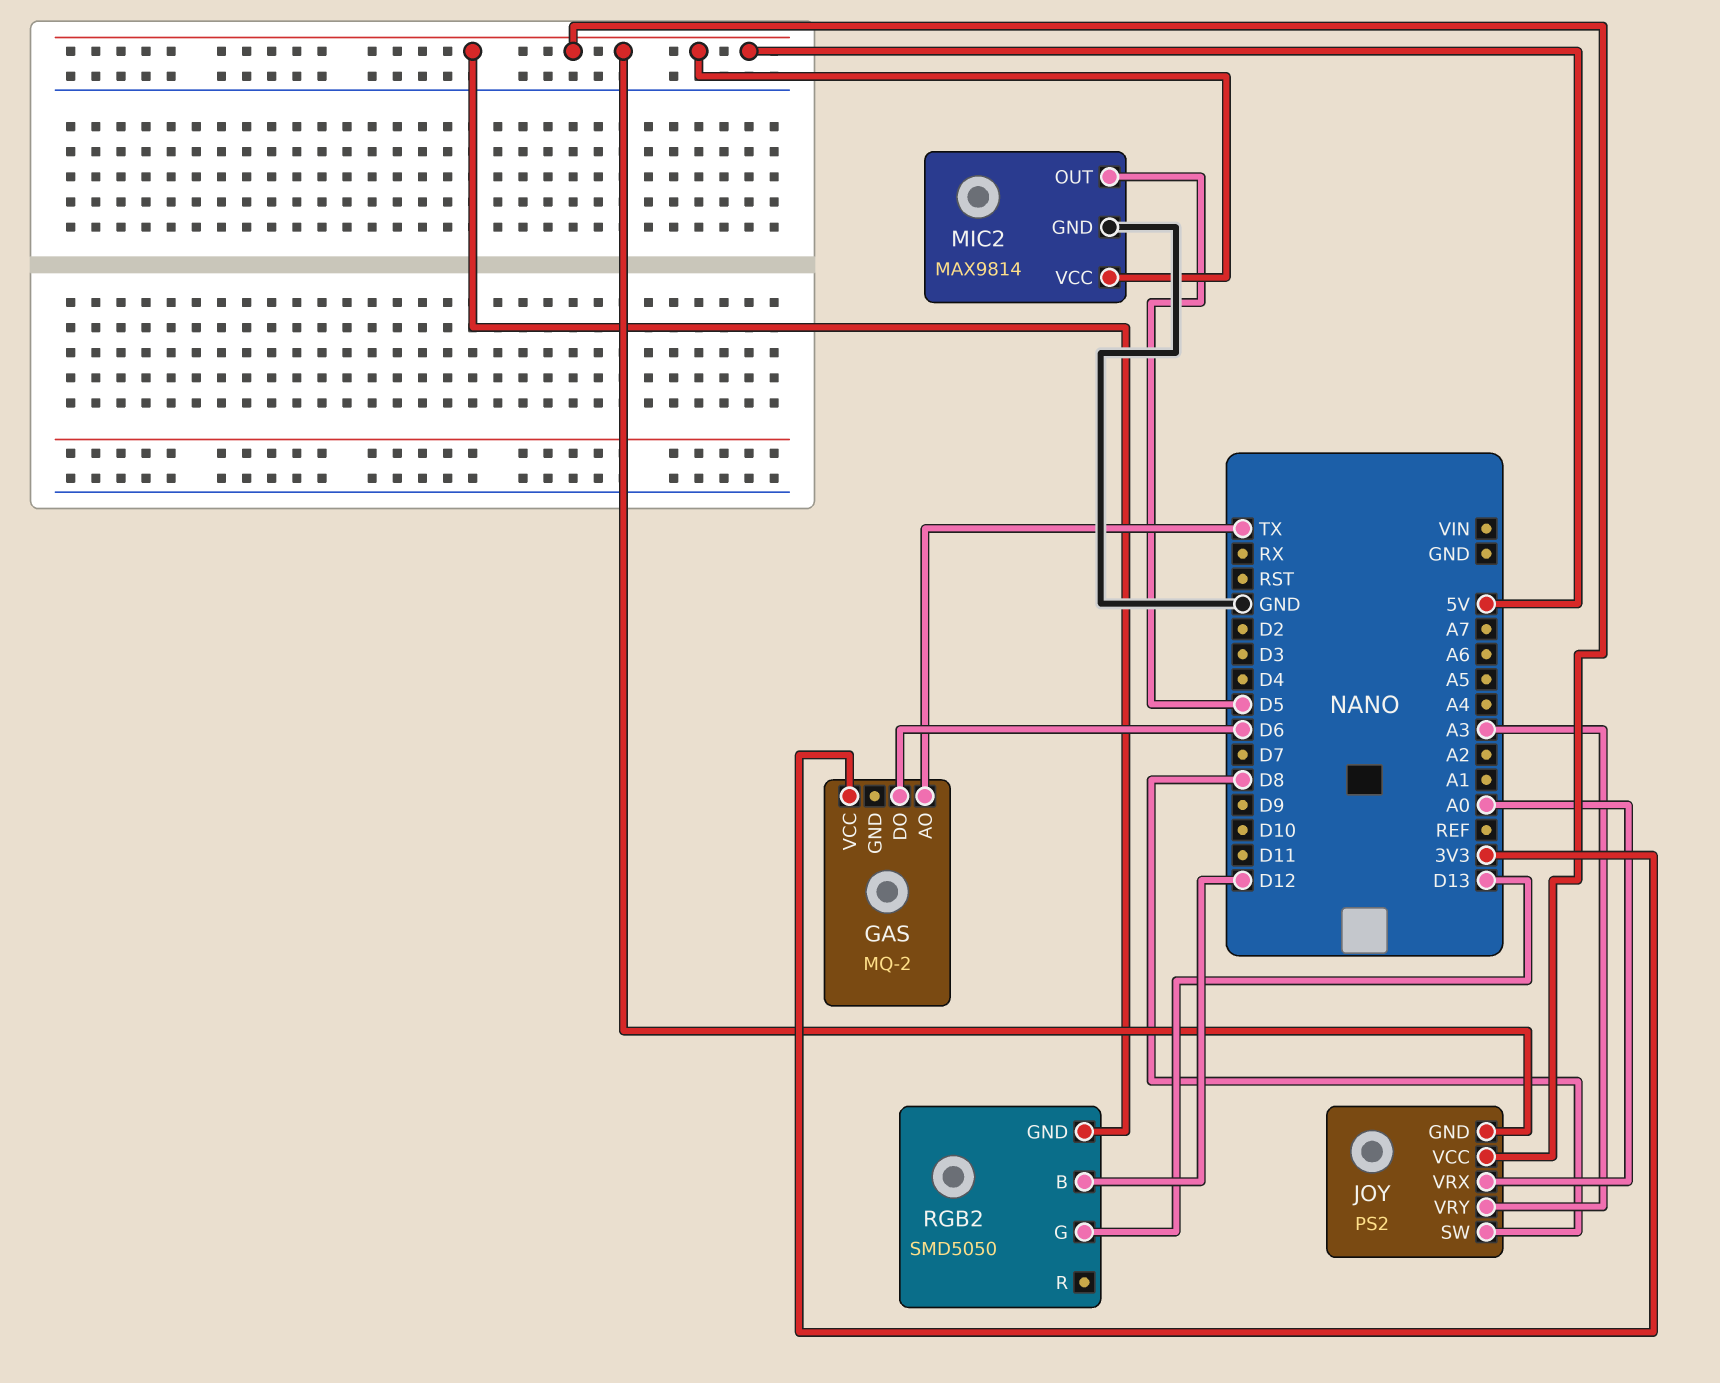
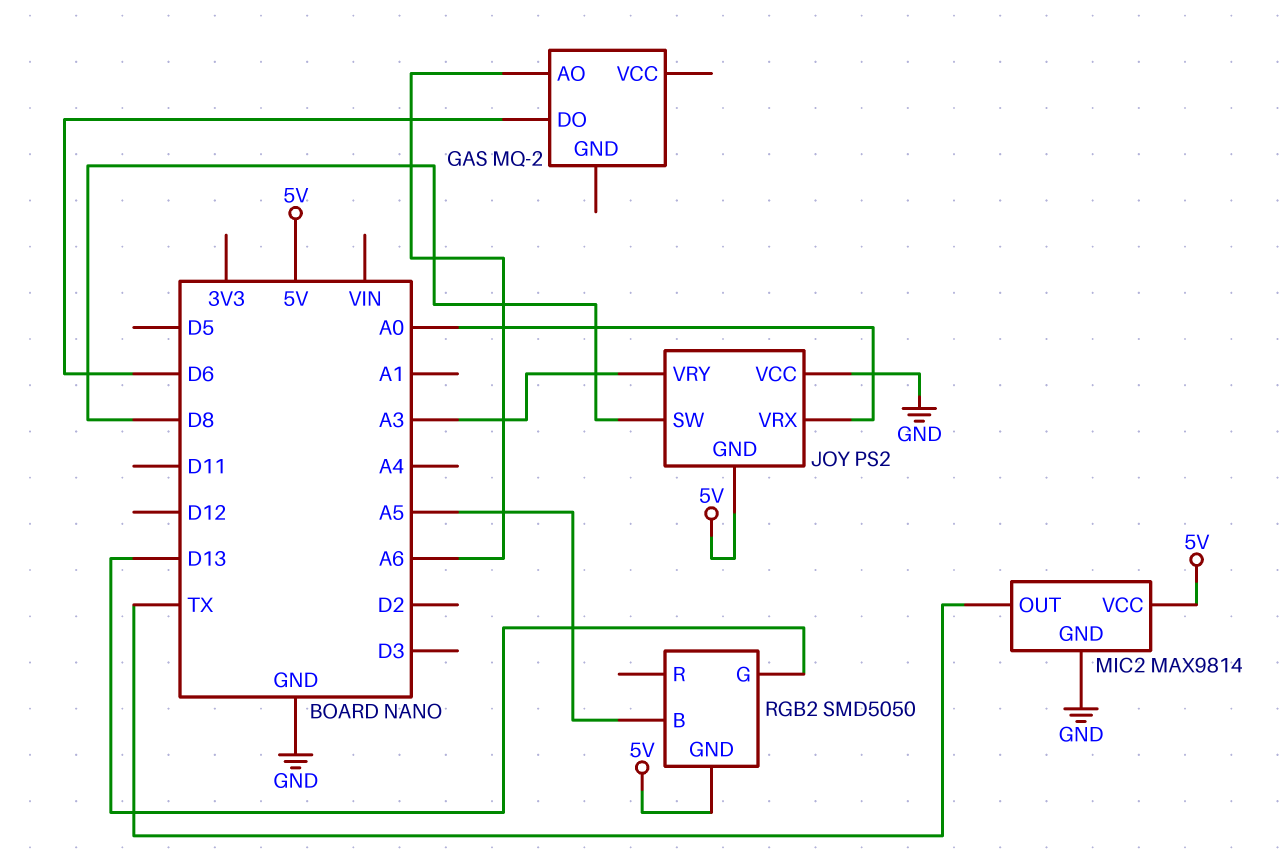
GAS pin AO: TX -> A6
GAS pin VCC: 3V3 -> none
JOY pin VCC: 5V -> GND
MIC2 pin OUT: D5 -> TX
RGB2 pin B: D12 -> A5

